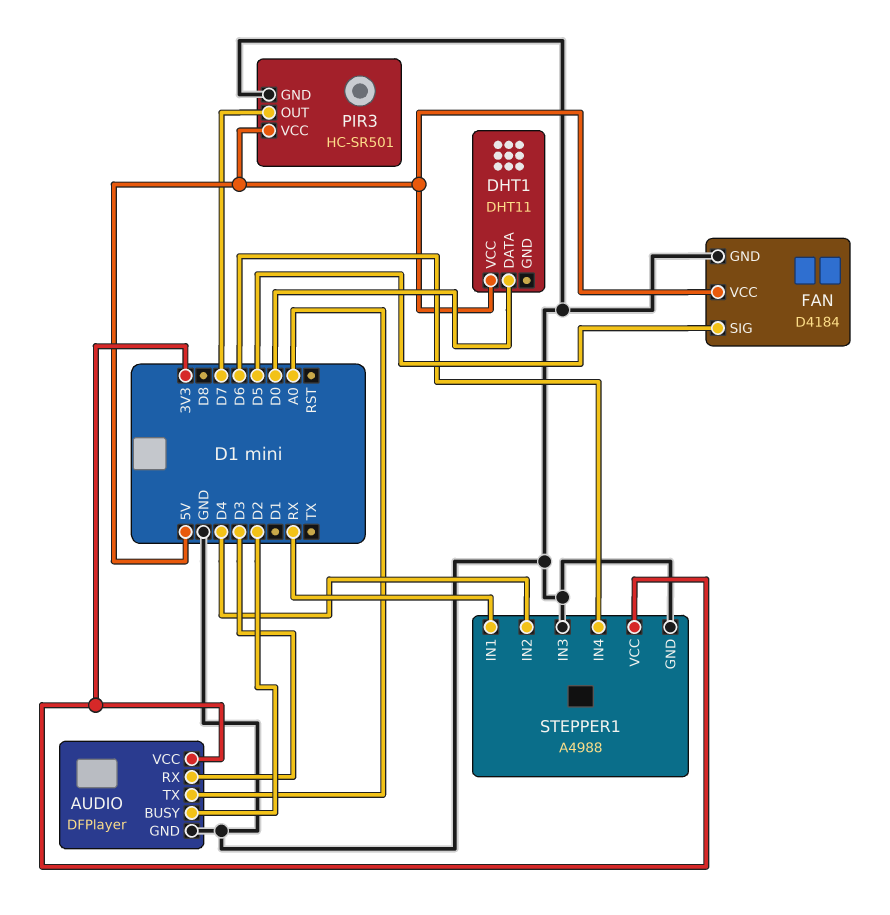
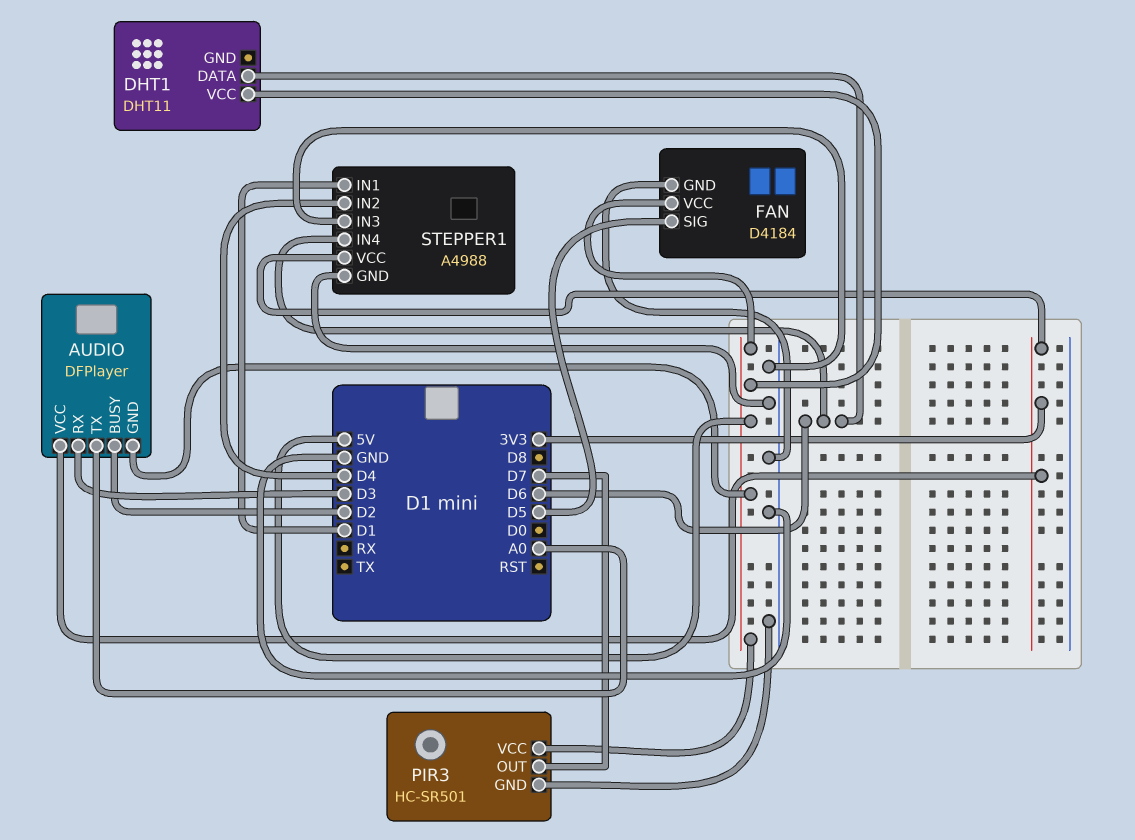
AUDIO pin GND: GND -> 5V
DHT1 pin DATA: D0 -> D6
STEPPER1 pin IN1: RX -> D1

